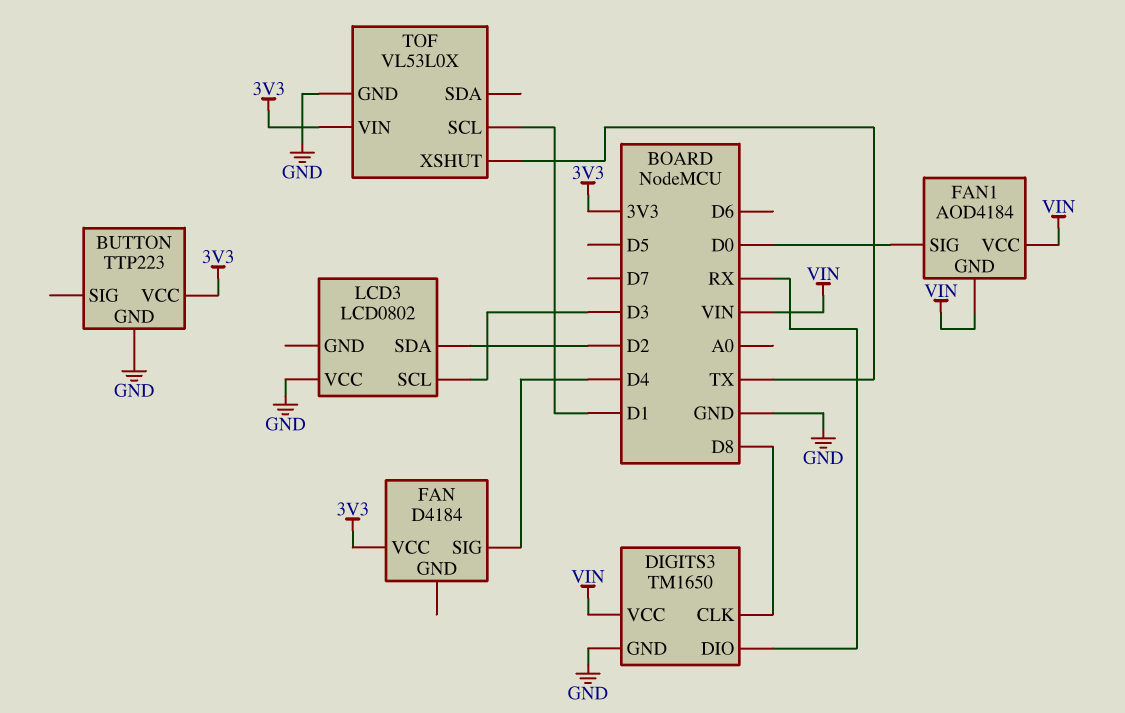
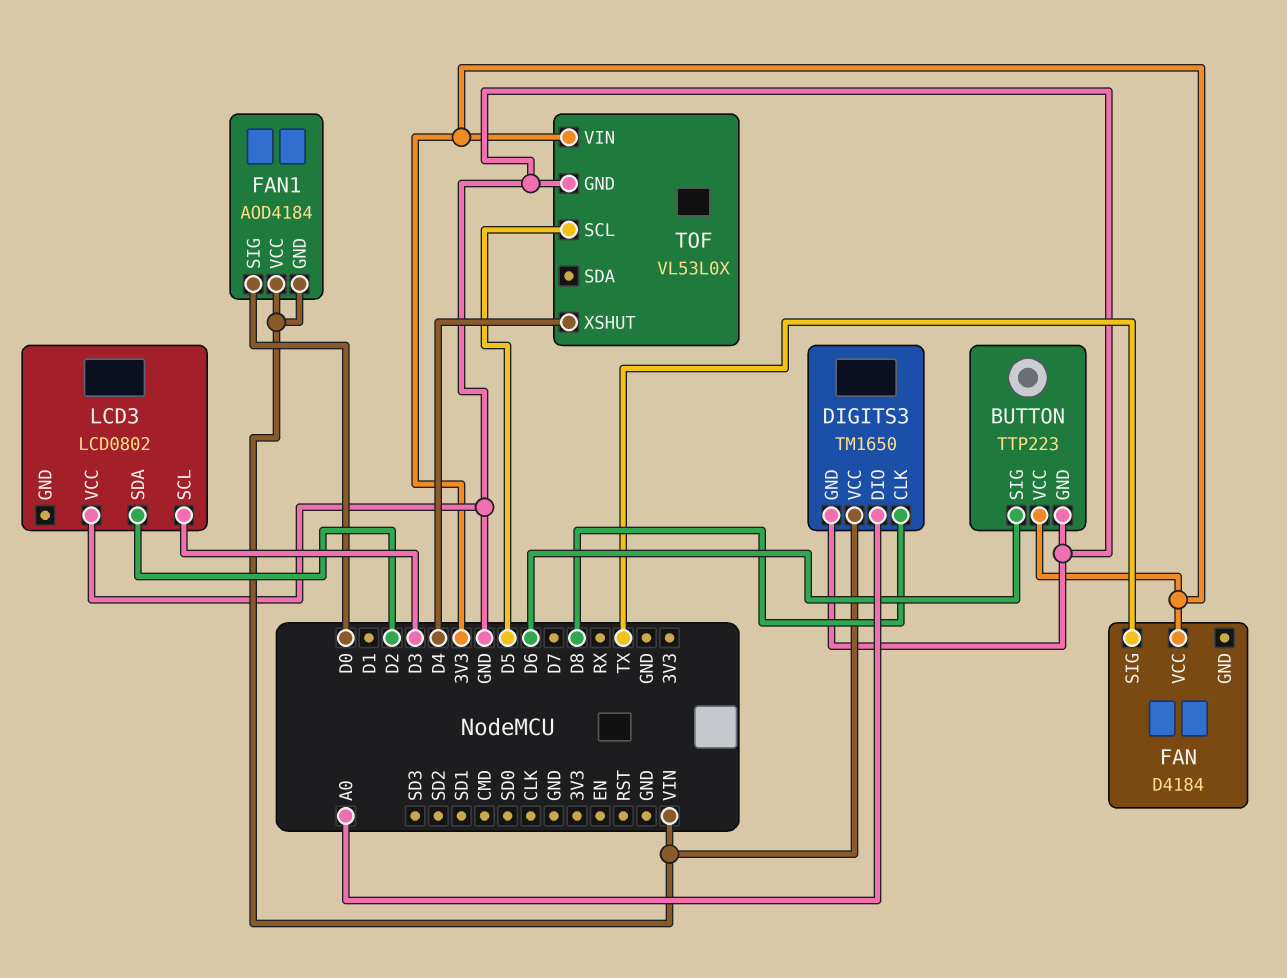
BUTTON pin SIG: none -> D6
DIGITS3 pin DIO: RX -> A0
FAN pin SIG: D4 -> TX
TOF pin SCL: D1 -> D5
TOF pin XSHUT: TX -> D4

